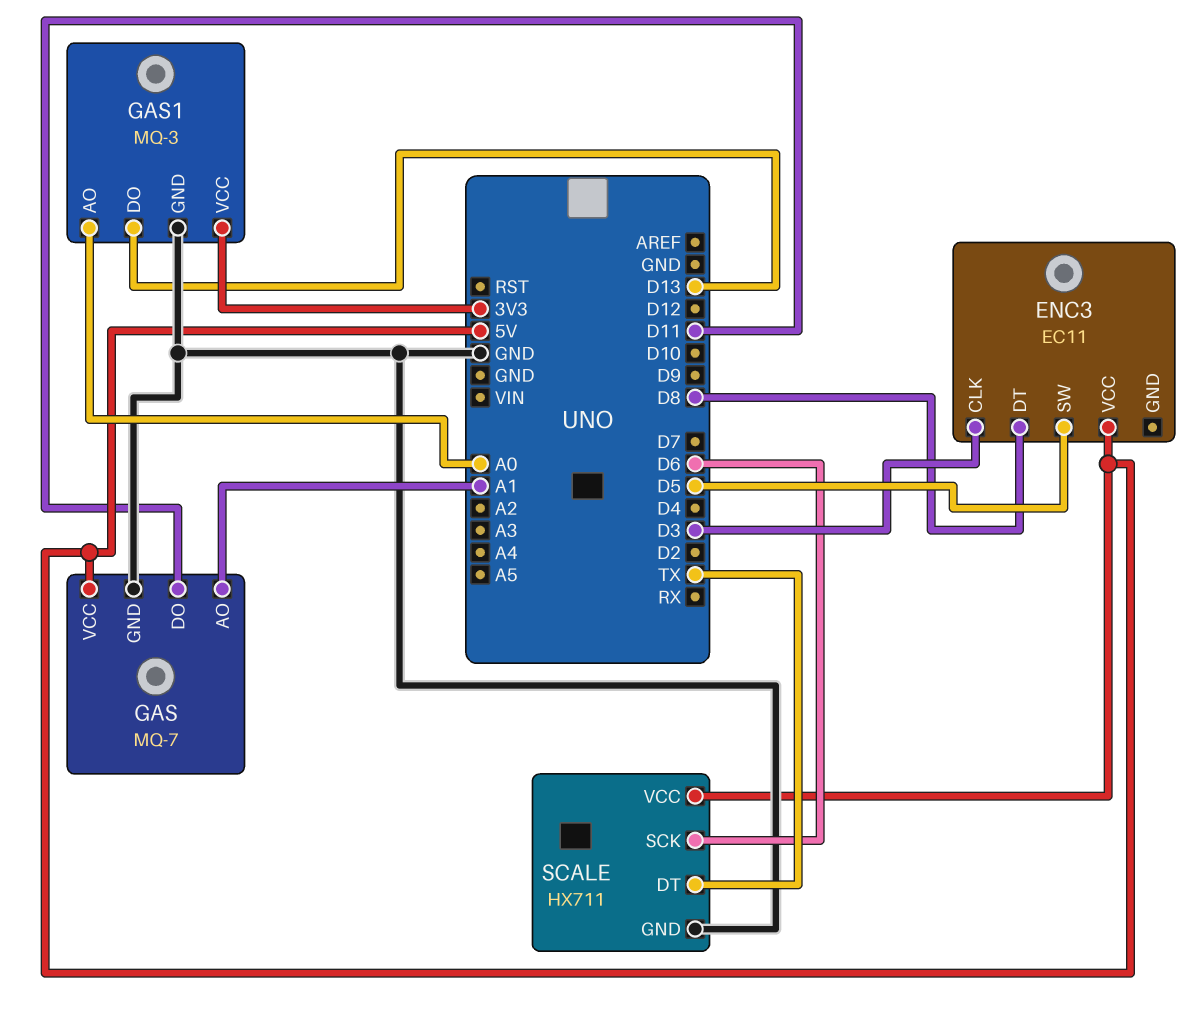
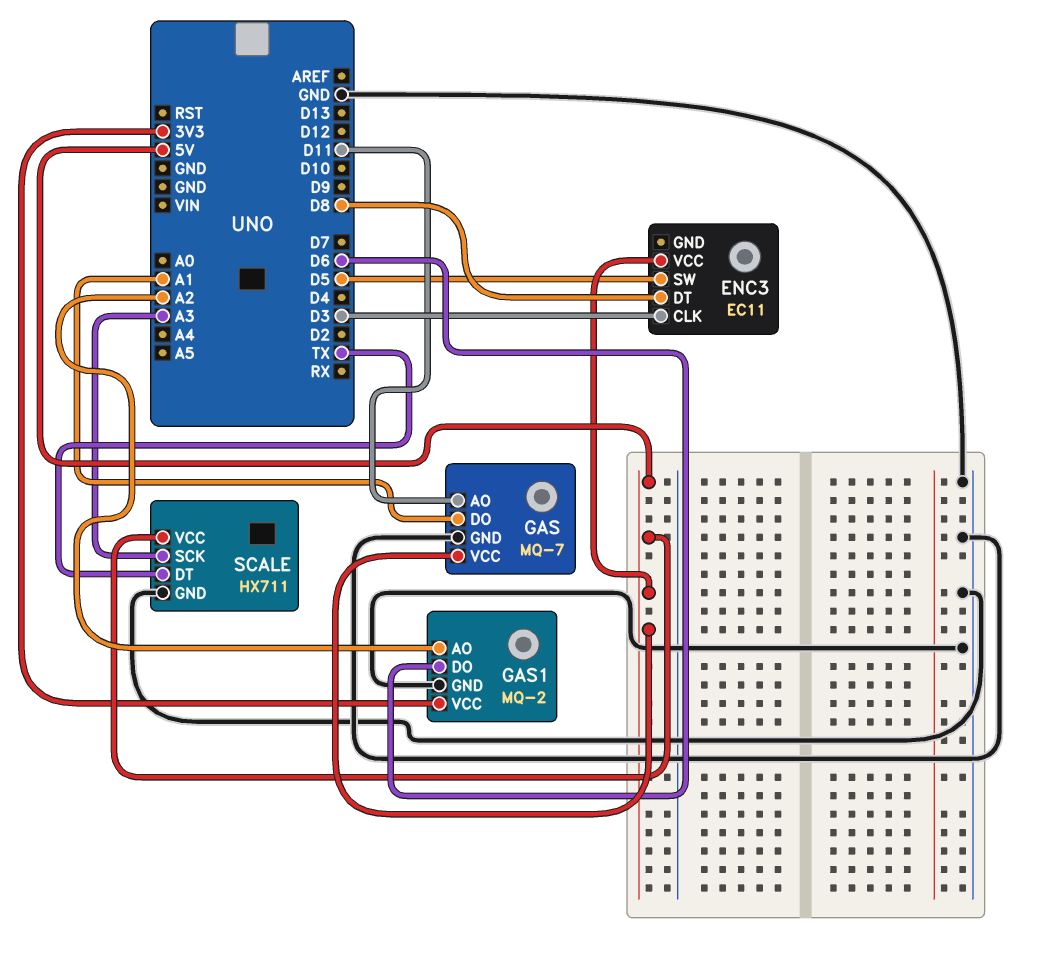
GAS pin AO: A1 -> D11
GAS pin DO: D11 -> A1
GAS1: MQ-3 -> MQ-2
GAS1 pin AO: A0 -> A2
GAS1 pin DO: D13 -> D6
SCALE pin SCK: D6 -> A3

